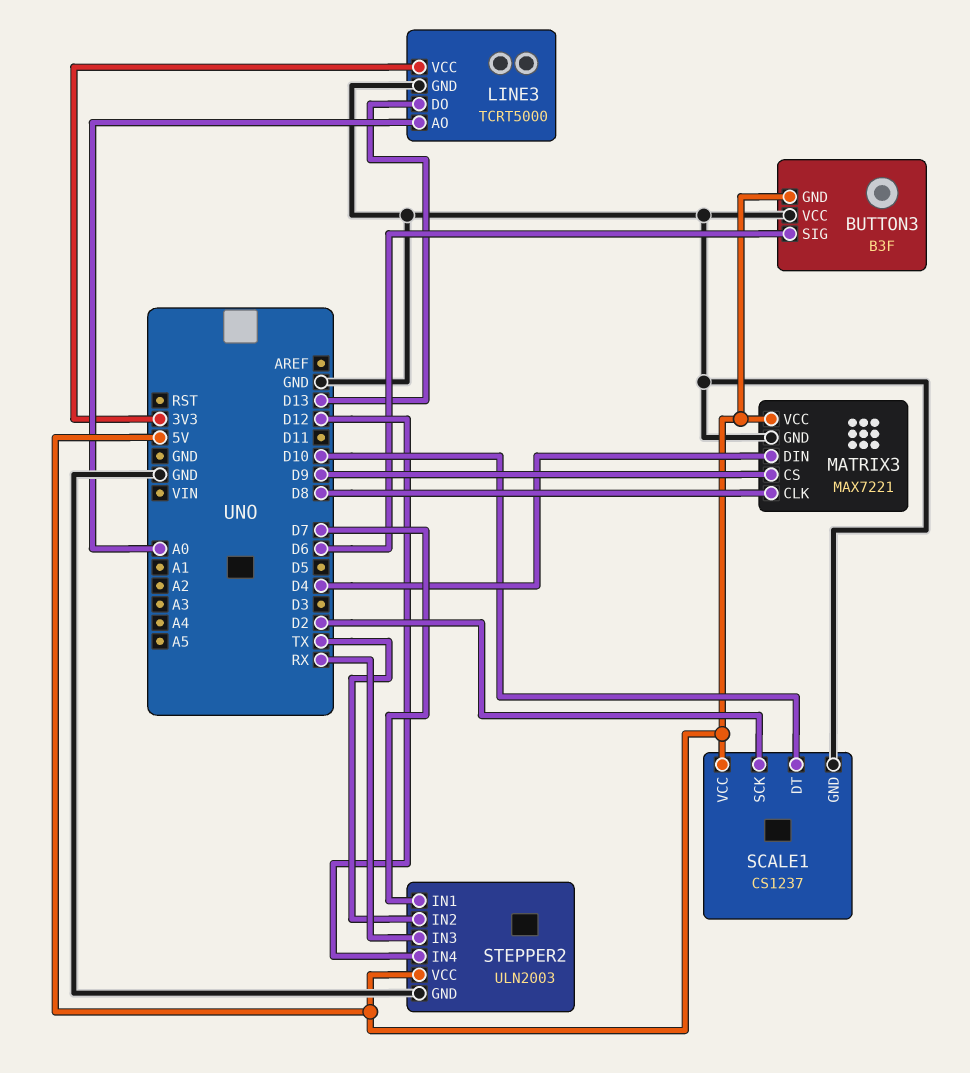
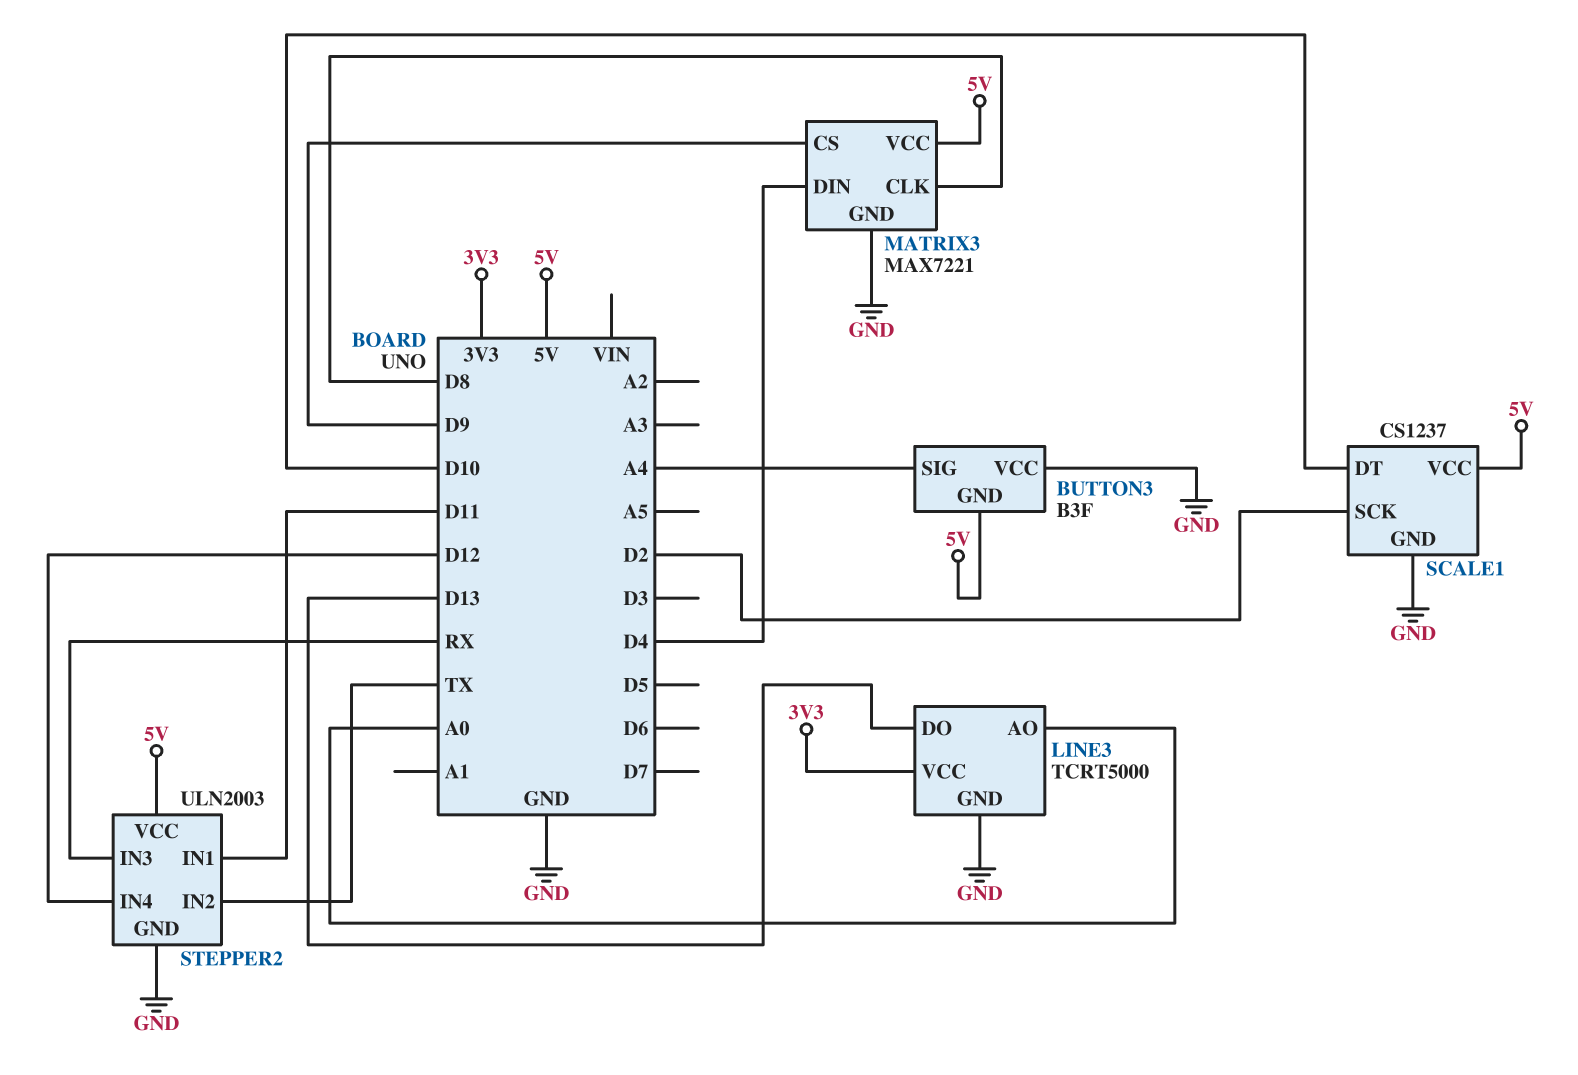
BUTTON3 pin SIG: D6 -> A4
STEPPER2 pin IN1: D7 -> D11

